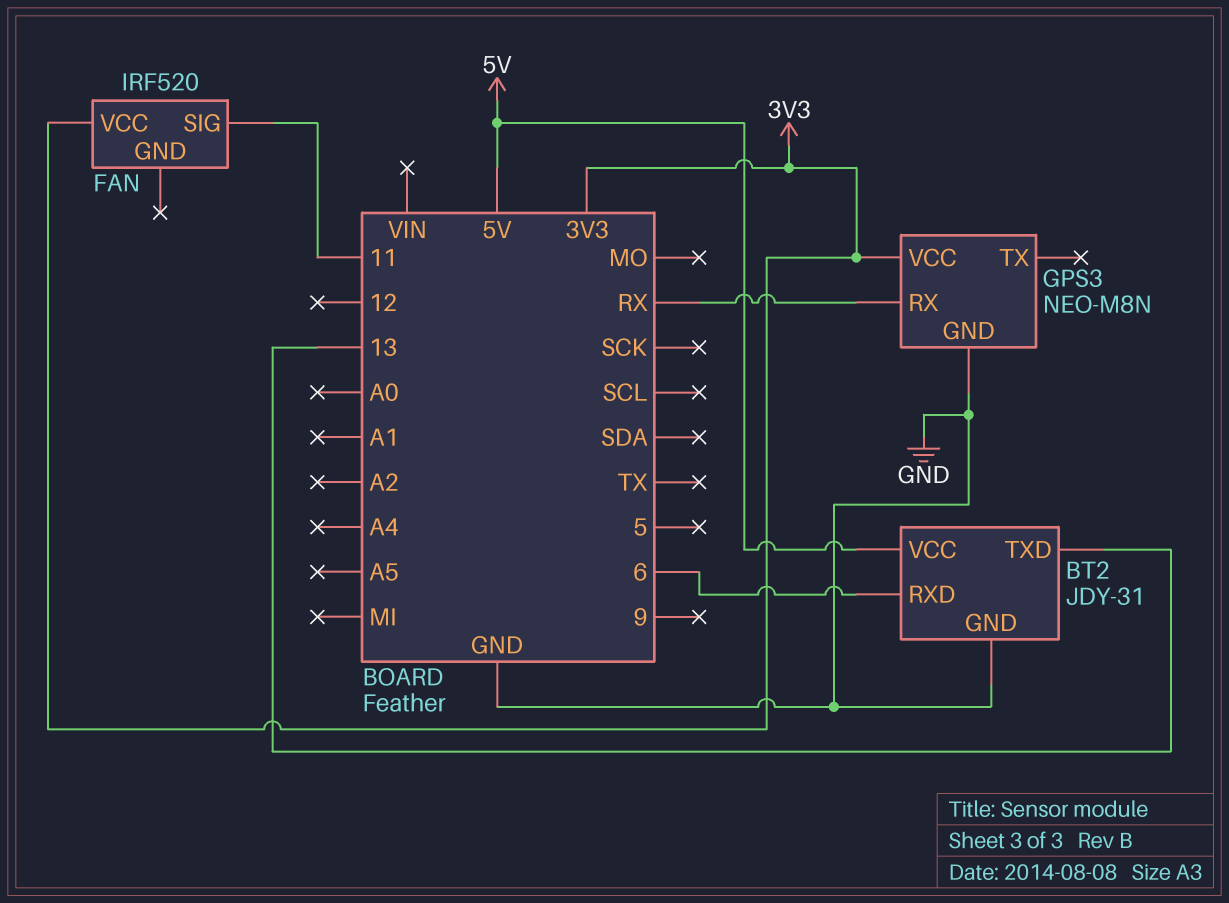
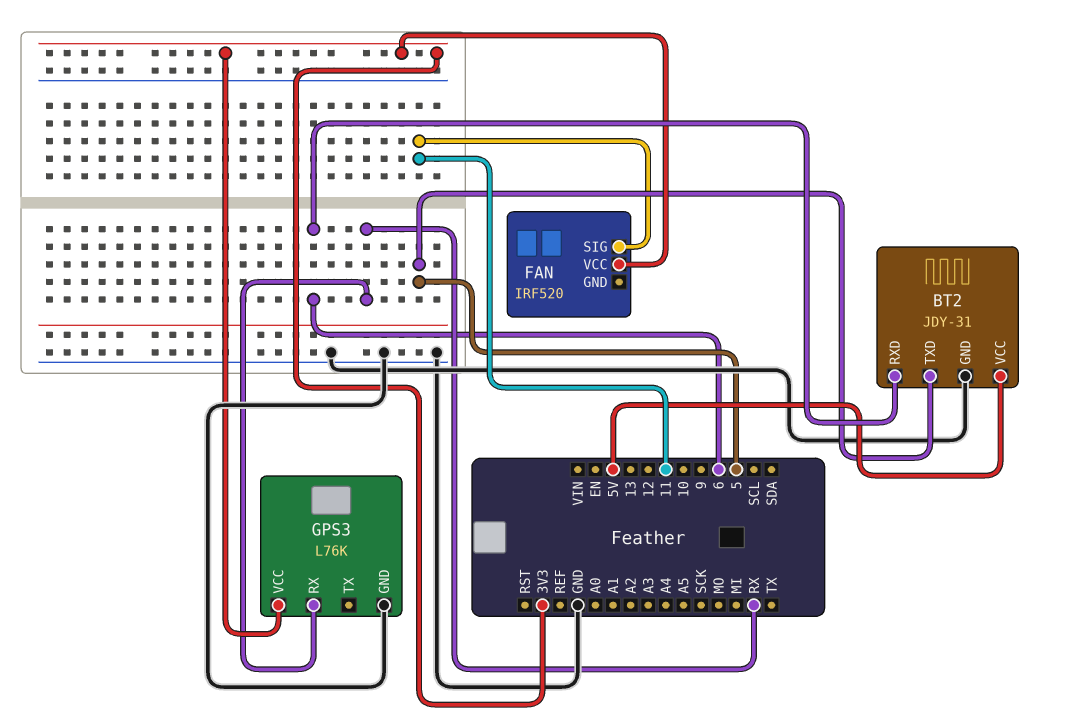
BT2 pin TXD: 13 -> 5
GPS3: NEO-M8N -> L76K

